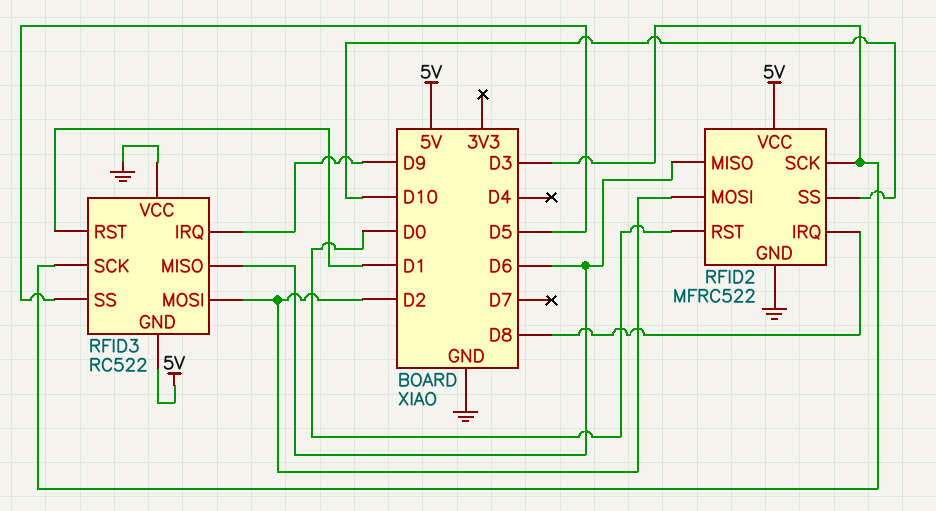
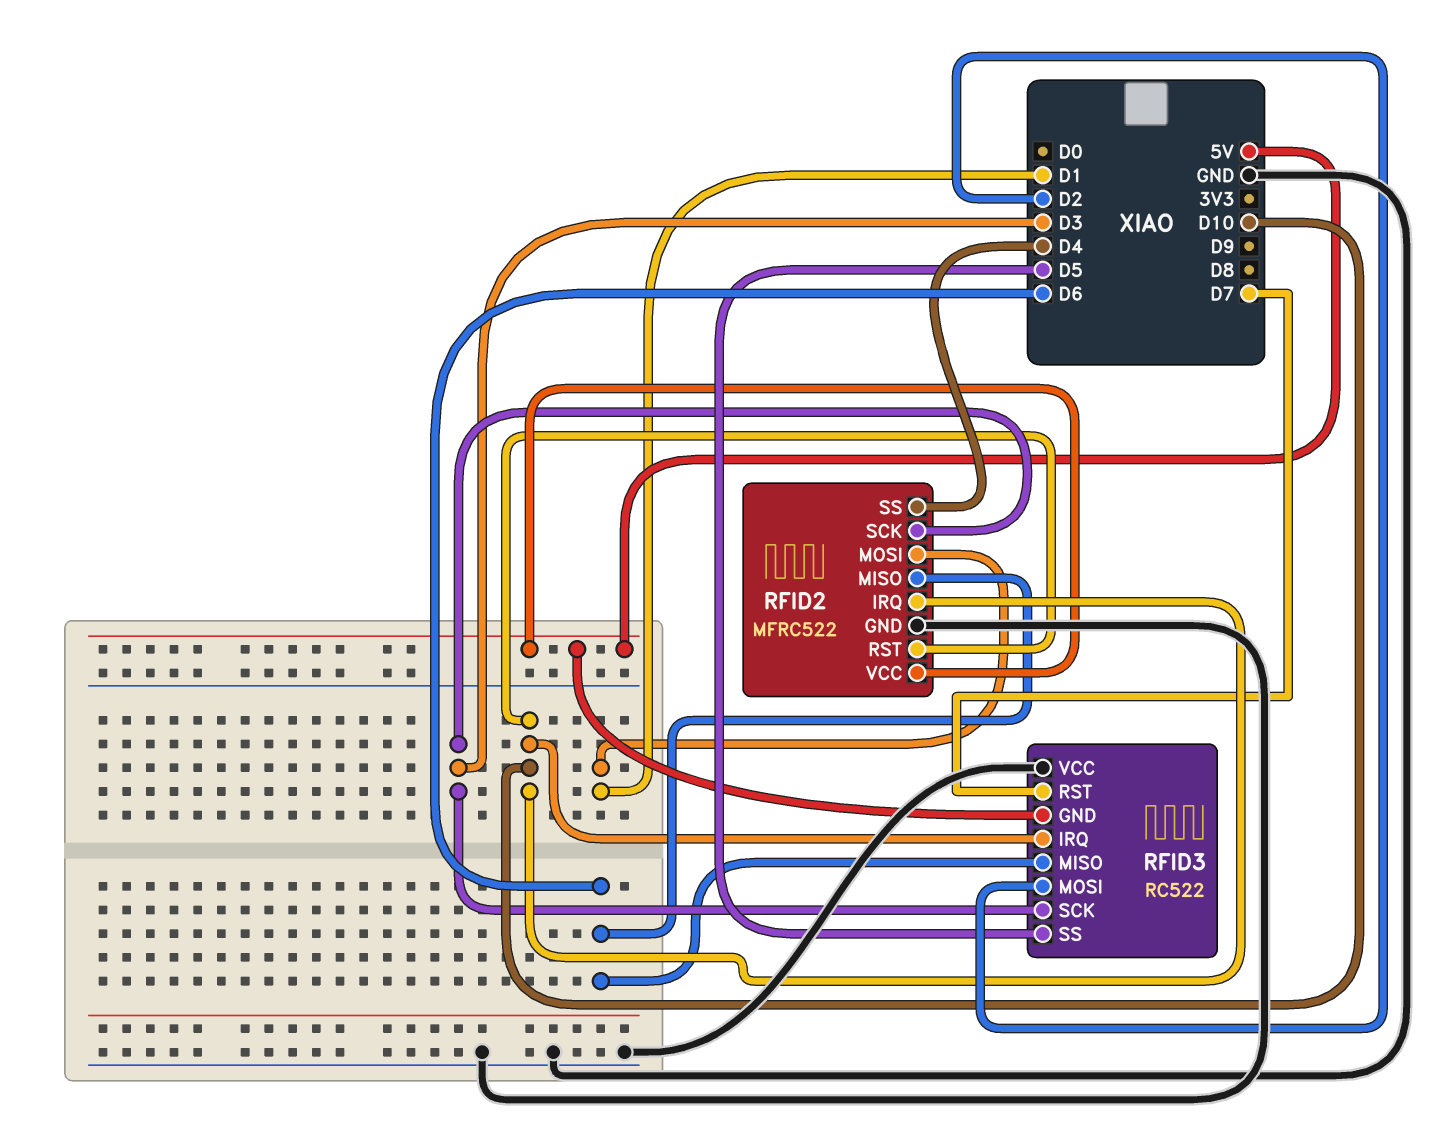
RFID2 pin IRQ: D8 -> D10
RFID2 pin MOSI: D2 -> D1
RFID2 pin RST: D0 -> D10
RFID2 pin SS: D10 -> D4
RFID3 pin IRQ: D9 -> D10
RFID3 pin RST: D1 -> D7

